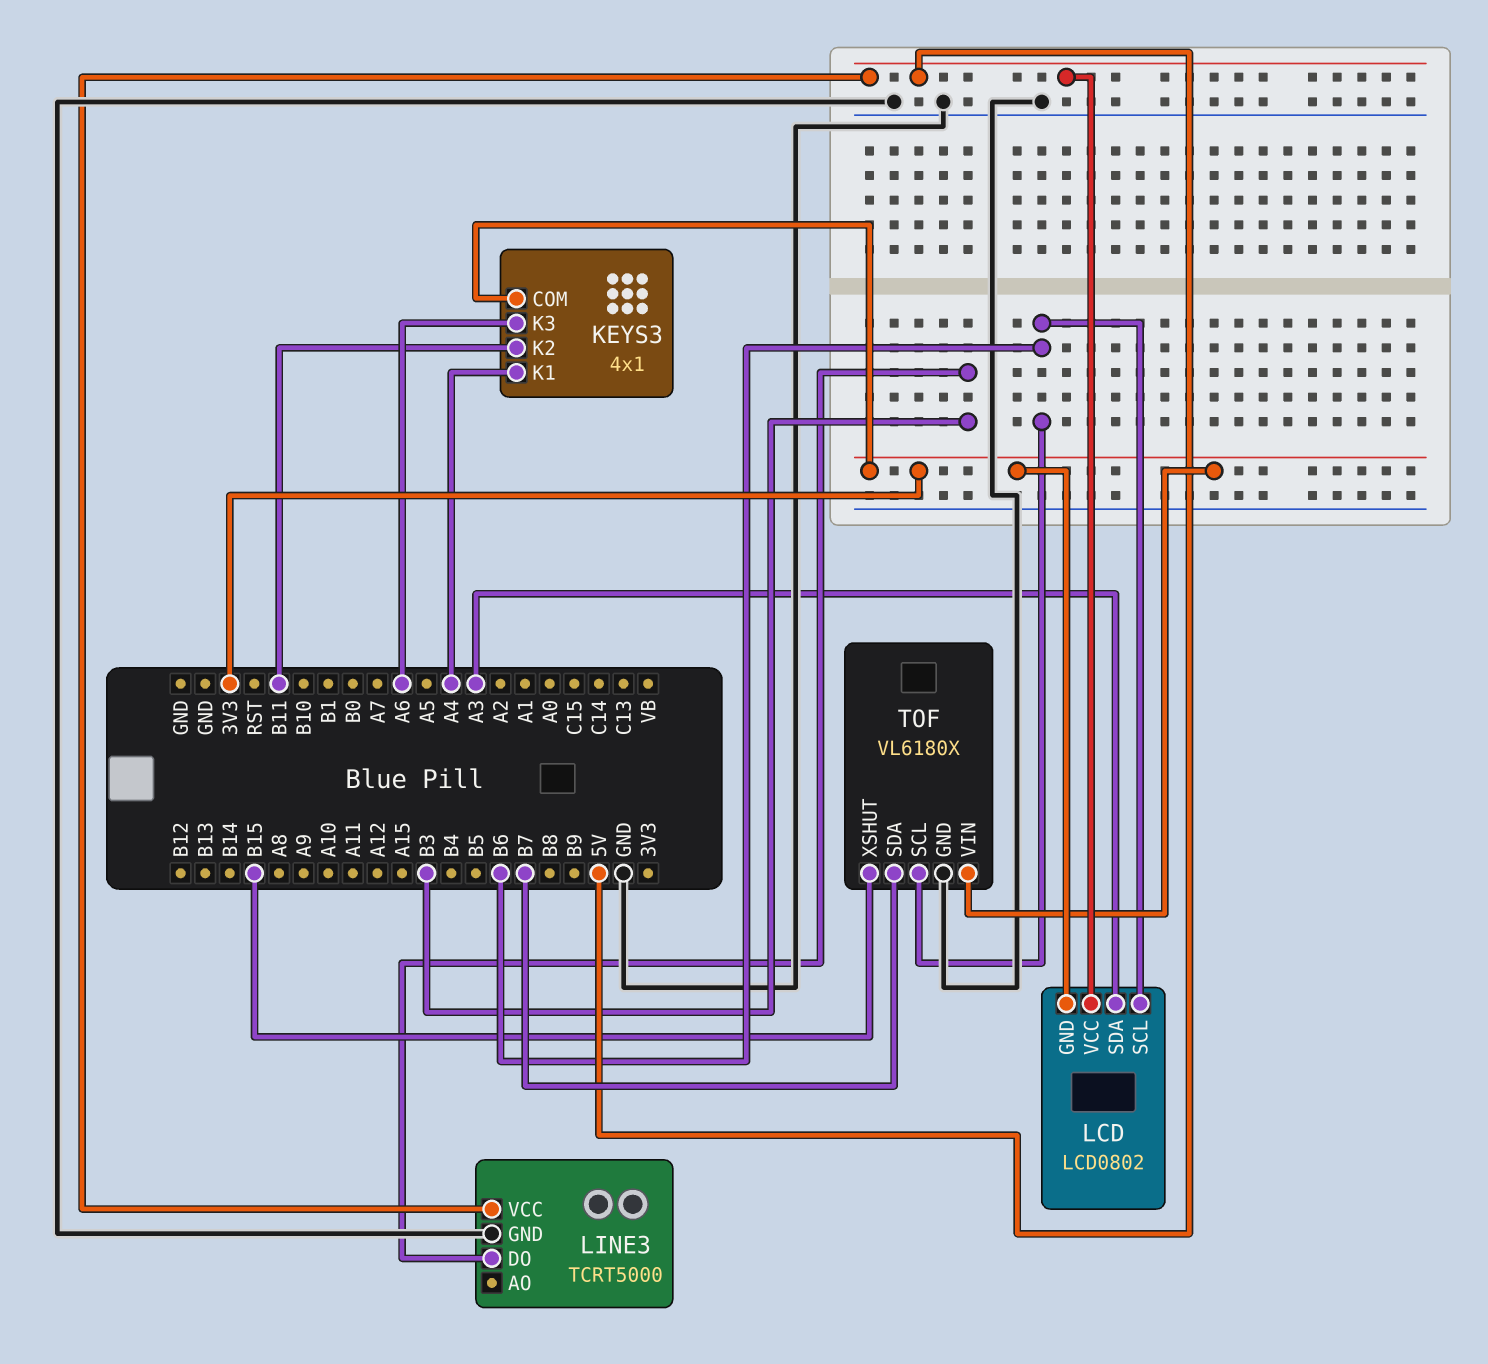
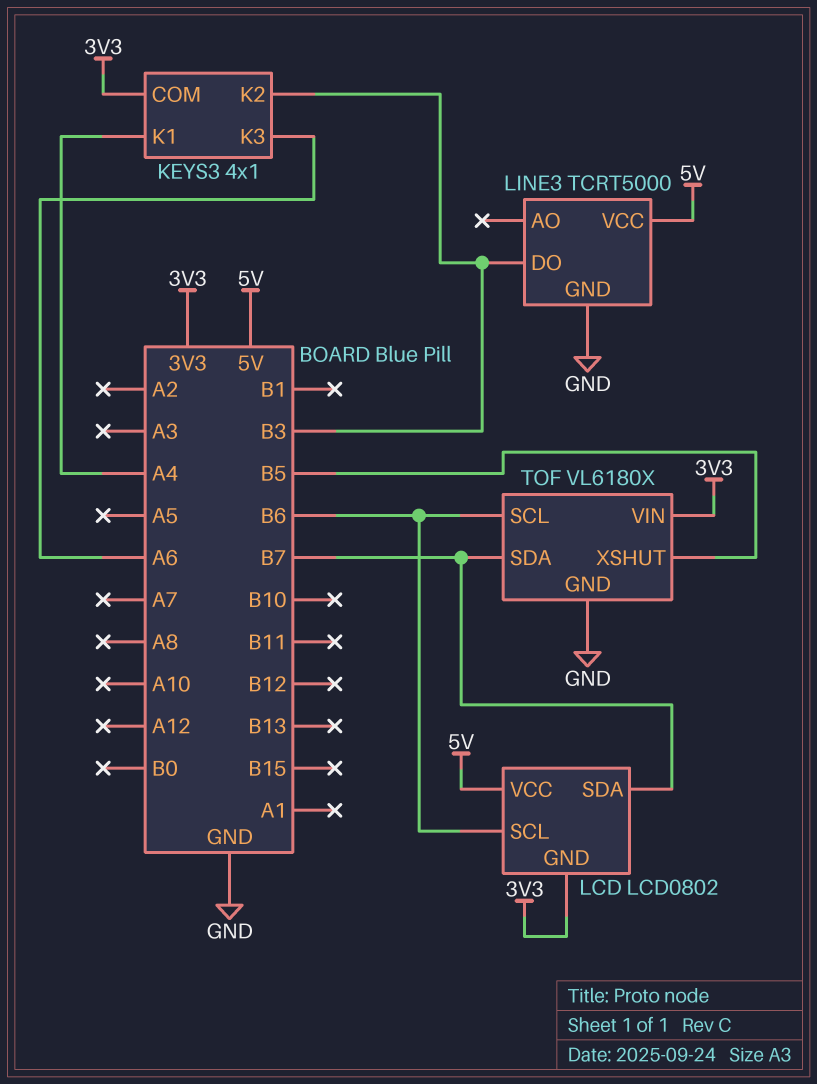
KEYS3 pin K2: B11 -> B3
LCD pin SDA: A3 -> B7
TOF pin XSHUT: B15 -> B5

